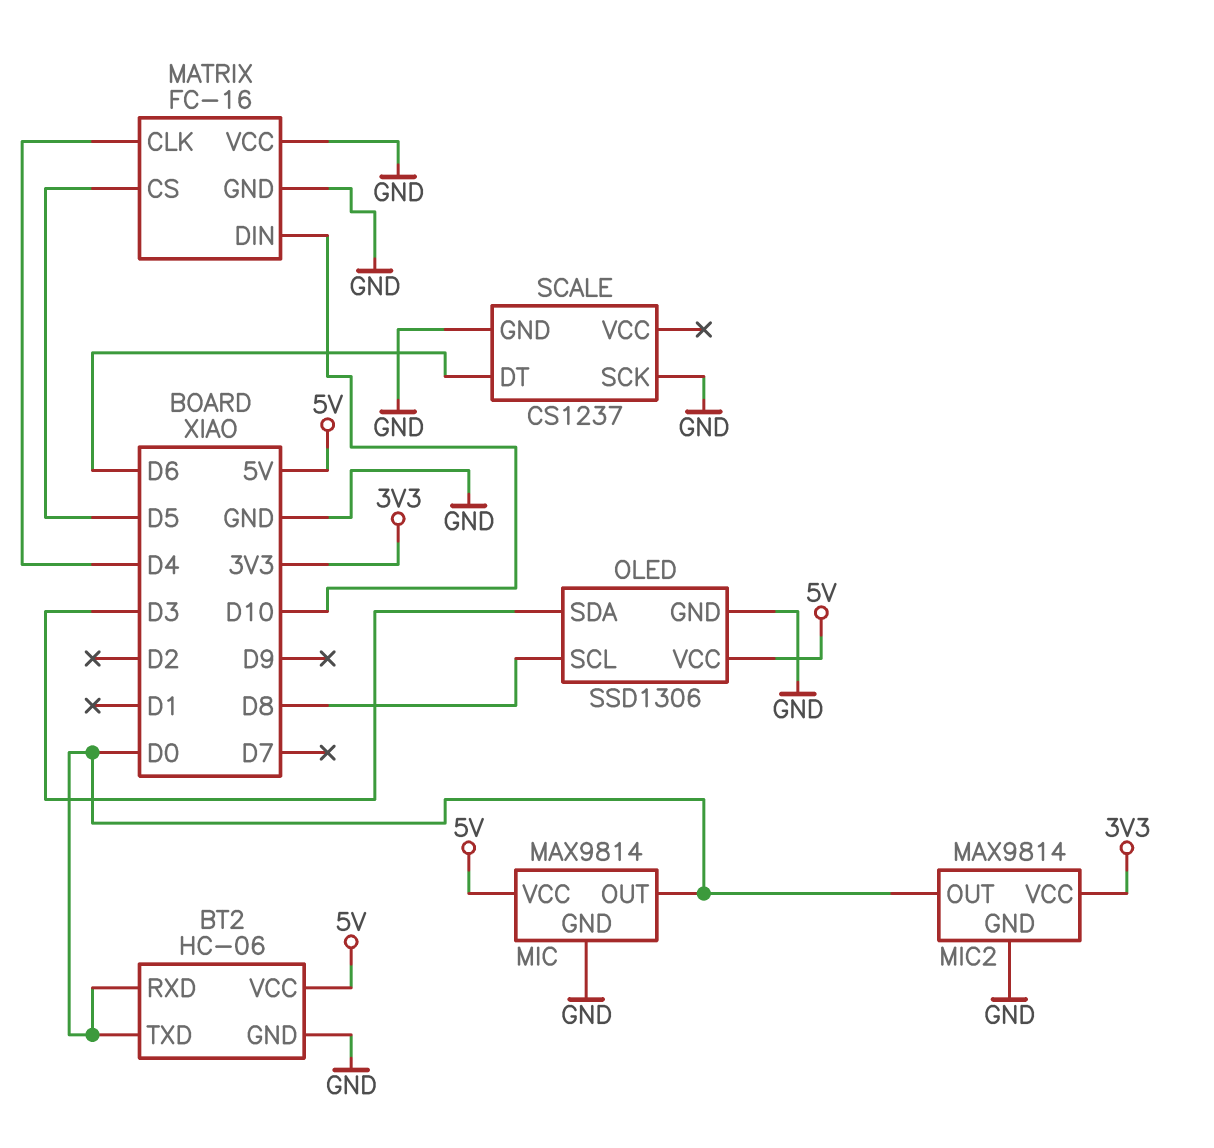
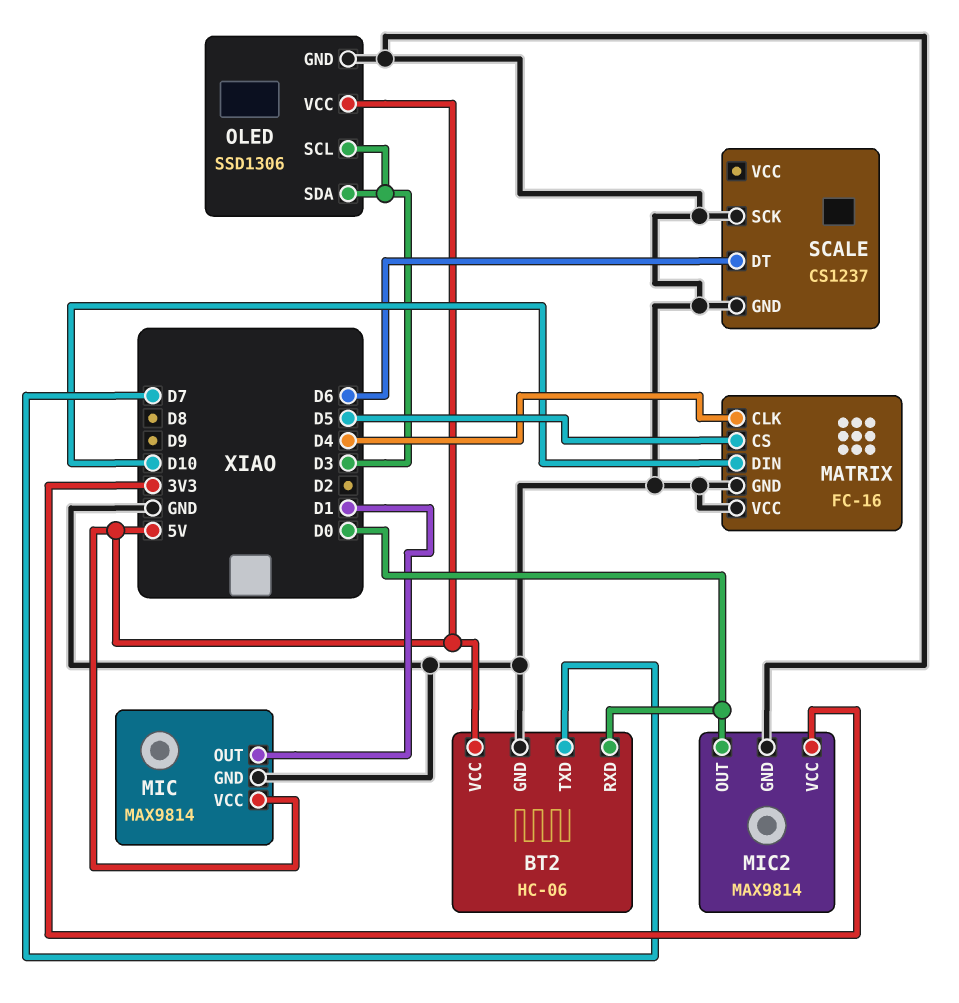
BT2 pin TXD: D0 -> D7
MIC pin OUT: D0 -> D1
OLED pin SCL: D8 -> D3

